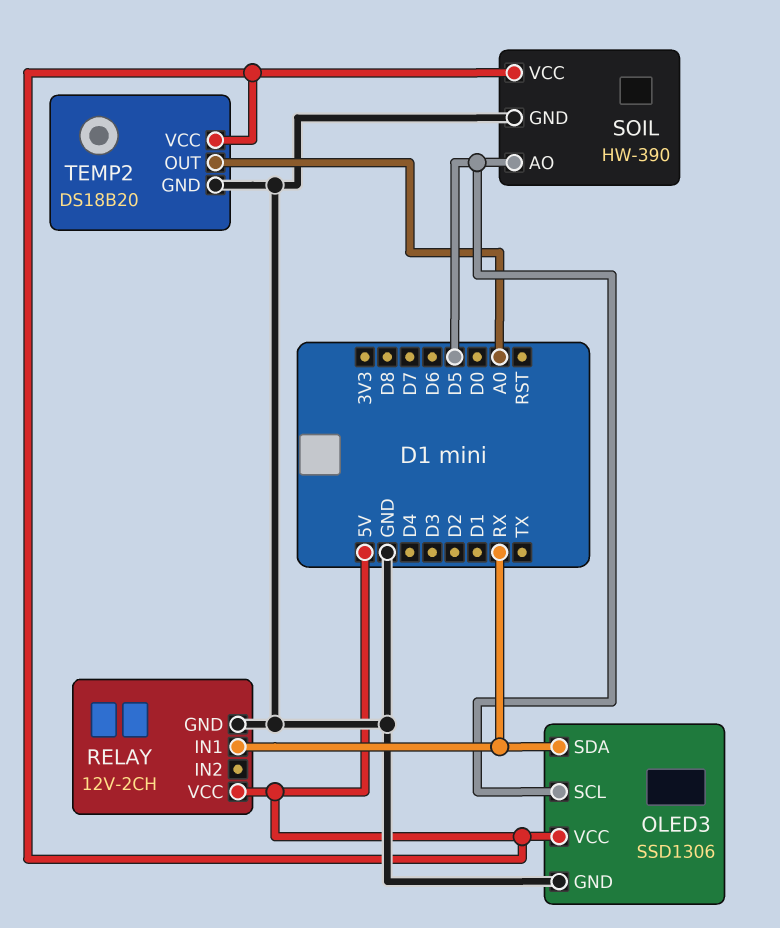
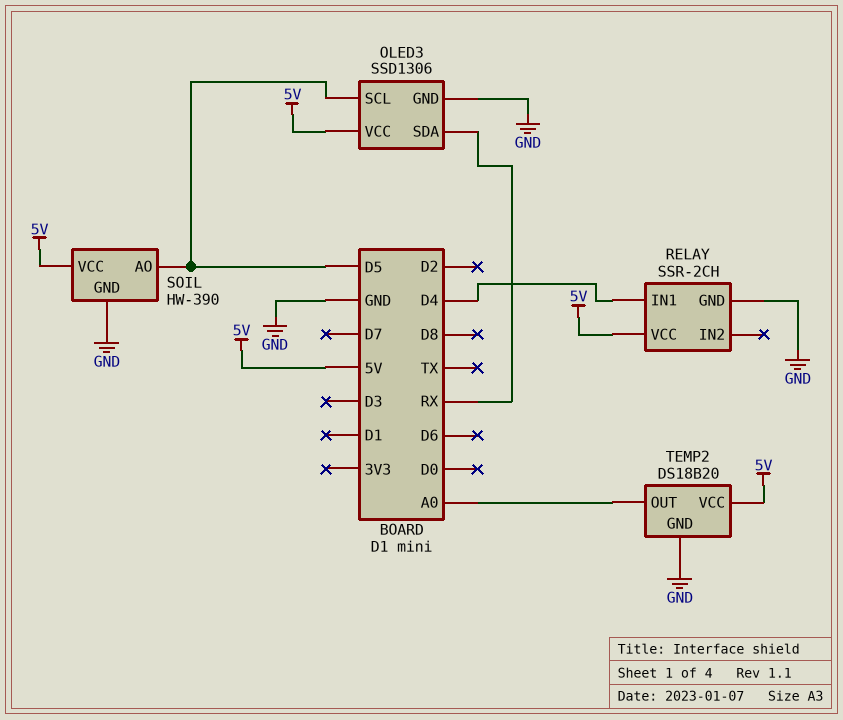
RELAY: 12V-2CH -> SSR-2CH
RELAY pin IN1: RX -> D4

